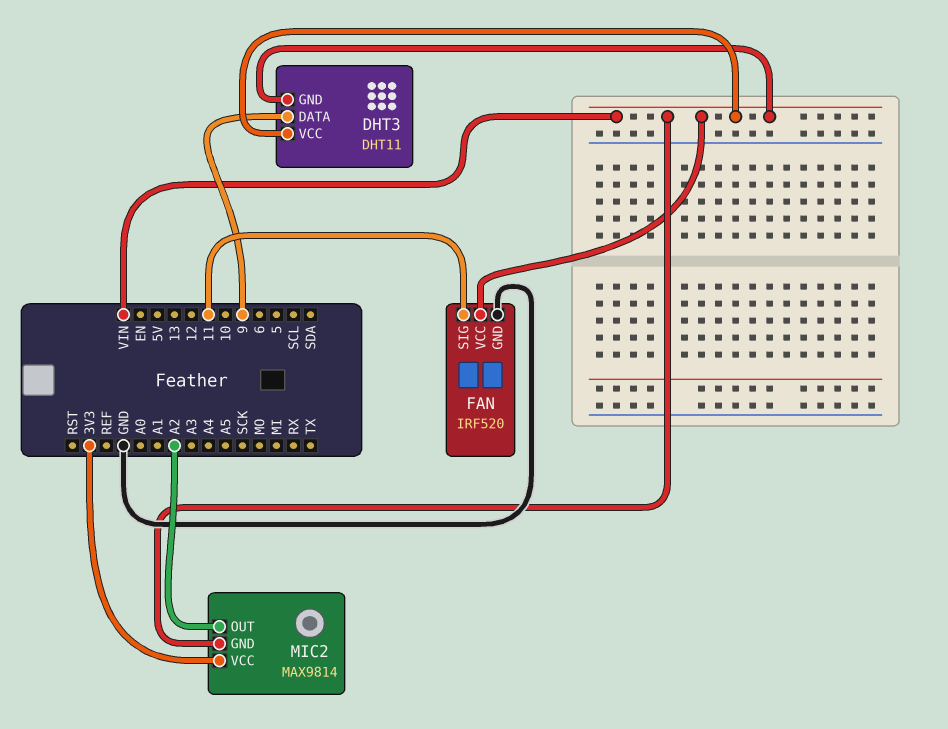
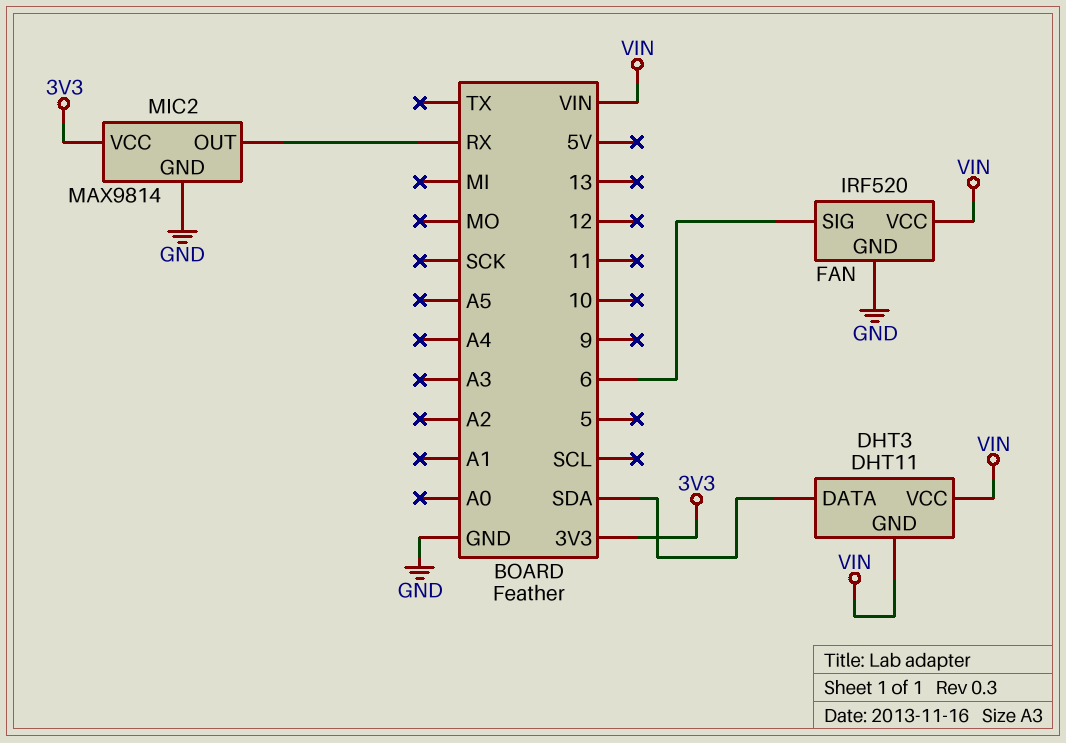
DHT3 pin DATA: 9 -> SDA
FAN pin SIG: 11 -> 6
MIC2 pin GND: VIN -> GND
MIC2 pin OUT: A2 -> RX

